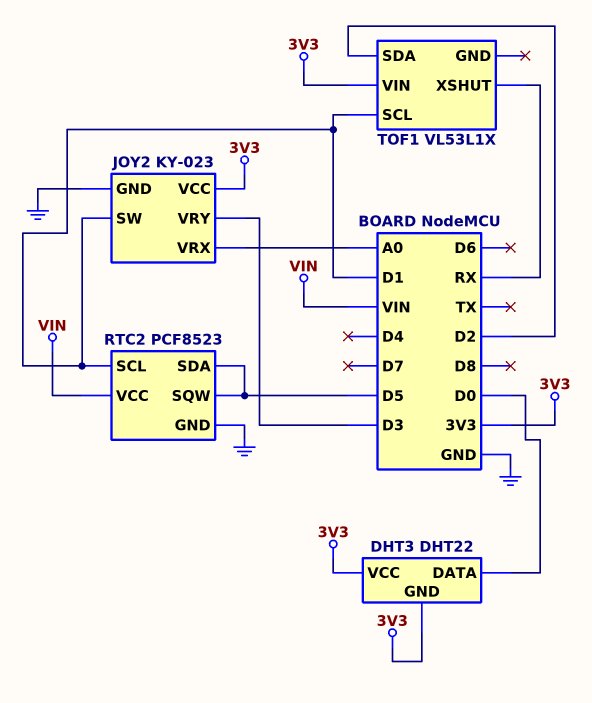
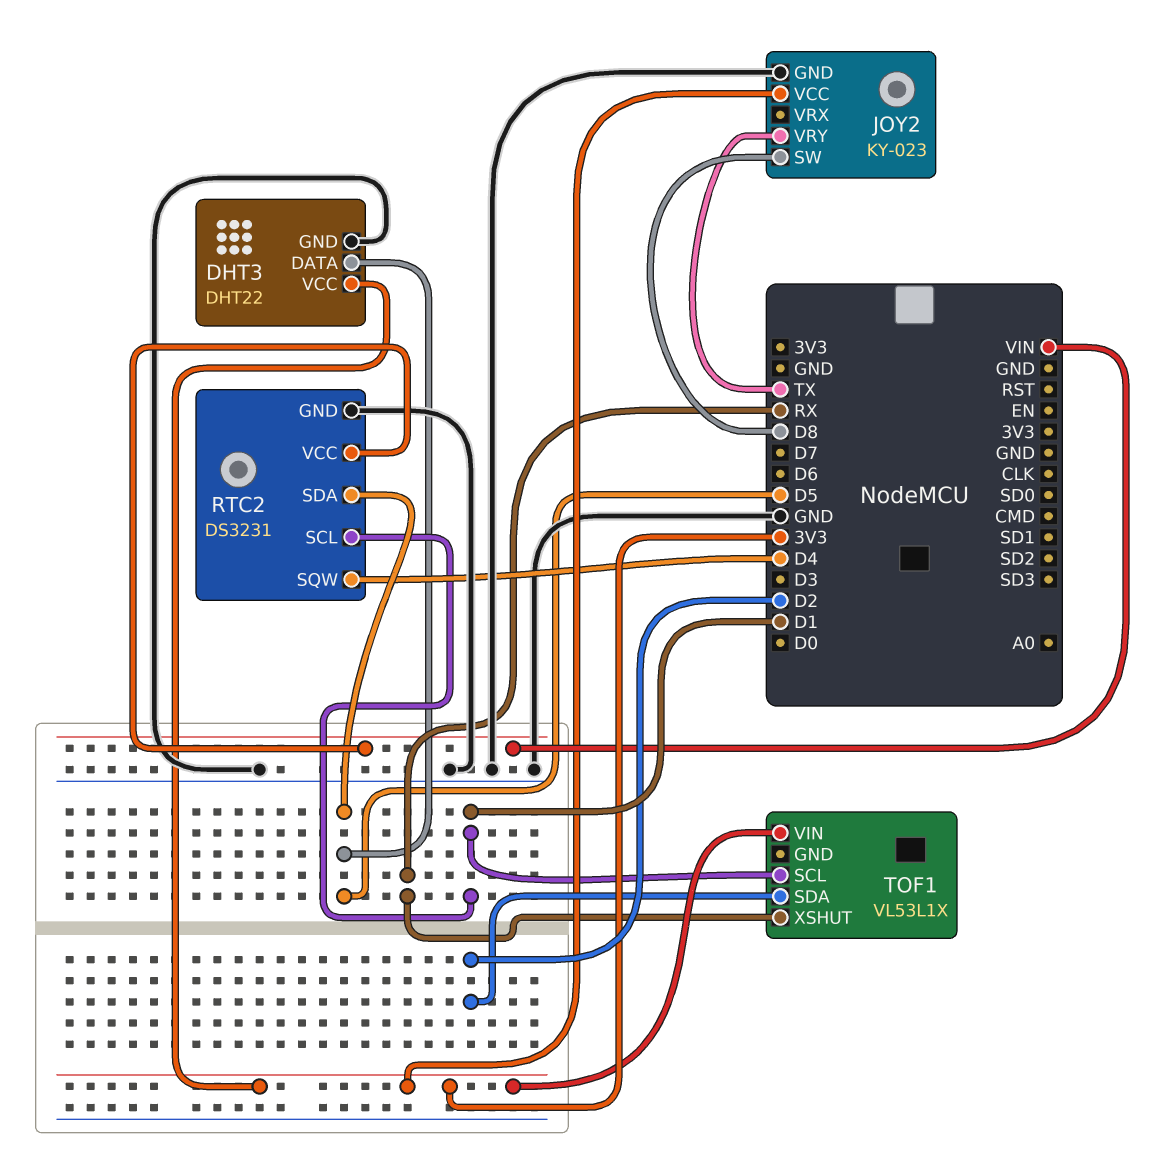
DHT3 pin DATA: D0 -> D5
DHT3 pin GND: 3V3 -> GND
JOY2 pin SW: D1 -> D8
JOY2 pin VRX: A0 -> none
JOY2 pin VRY: D3 -> TX
RTC2: PCF8523 -> DS3231
RTC2 pin SQW: D5 -> D4

